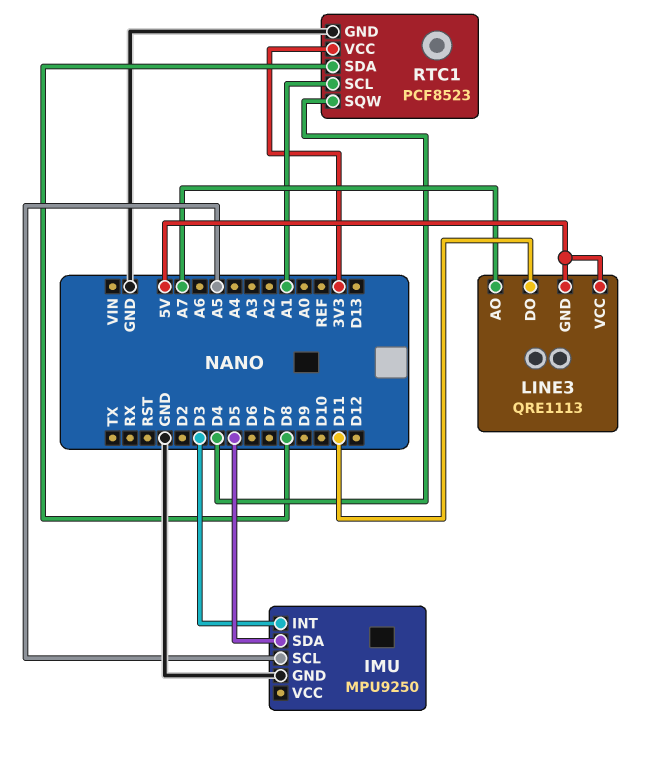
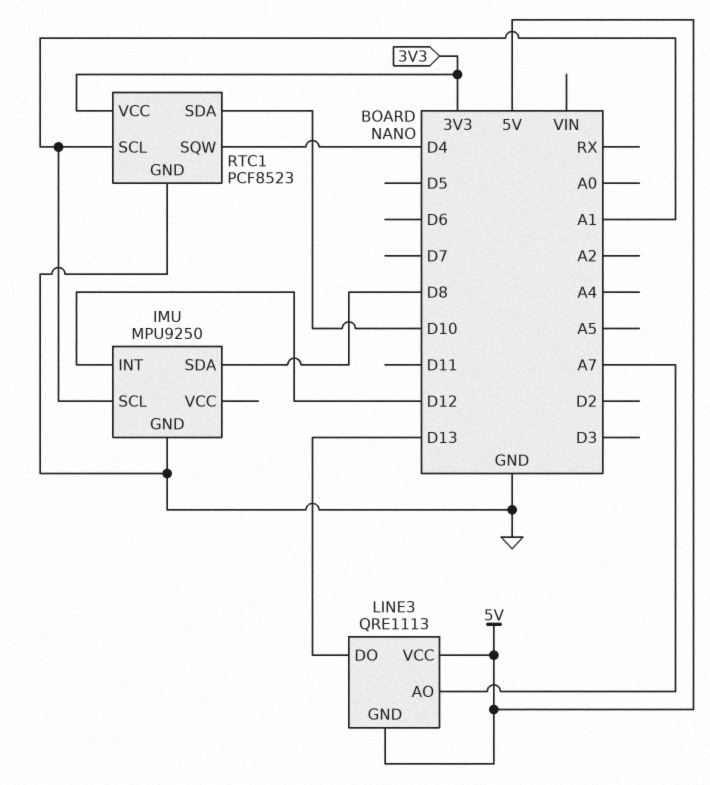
IMU pin INT: D3 -> D12
IMU pin SCL: A5 -> A1
IMU pin SDA: D5 -> D8
LINE3 pin DO: D11 -> D13
RTC1 pin SDA: D8 -> D10

